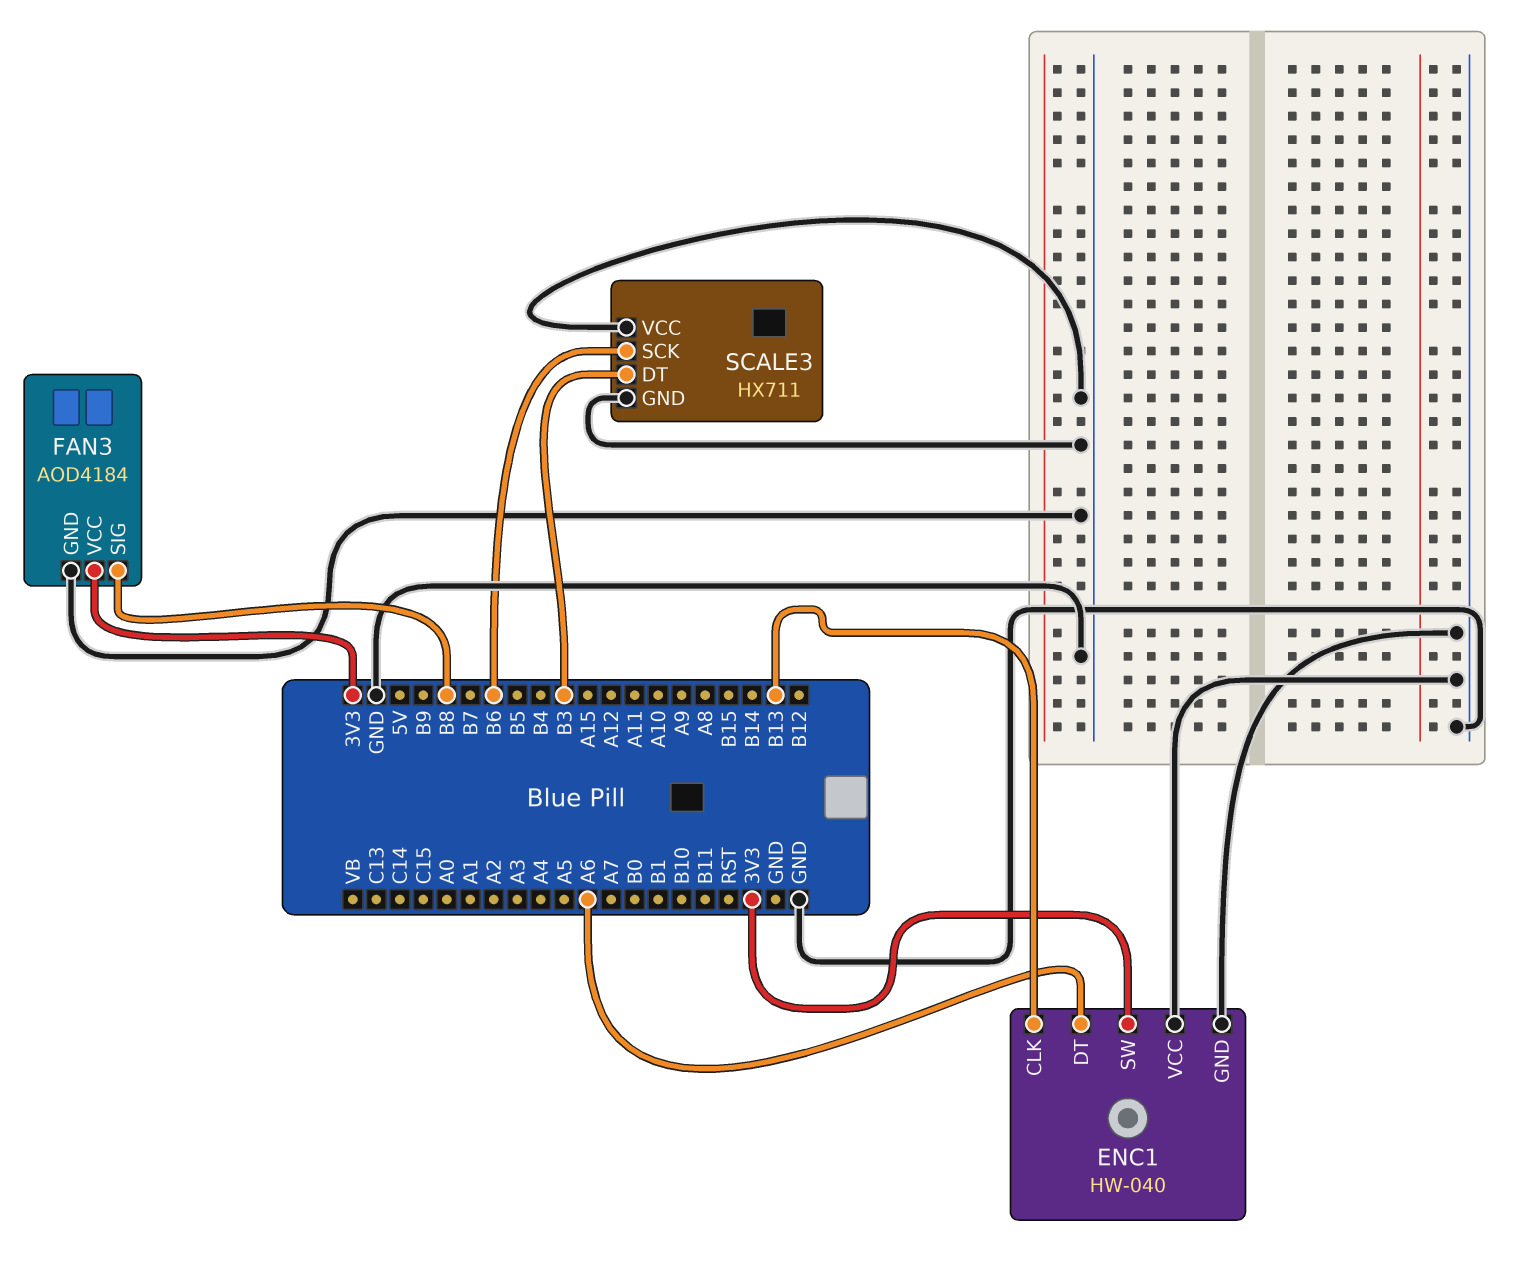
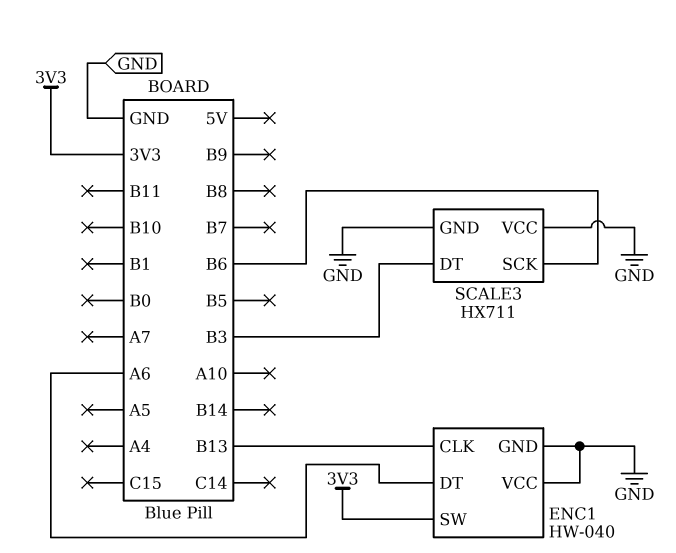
FAN3: AOD4184 -> none
FAN3 pin GND: GND -> none
FAN3 pin SIG: B8 -> none
FAN3 pin VCC: 3V3 -> none

